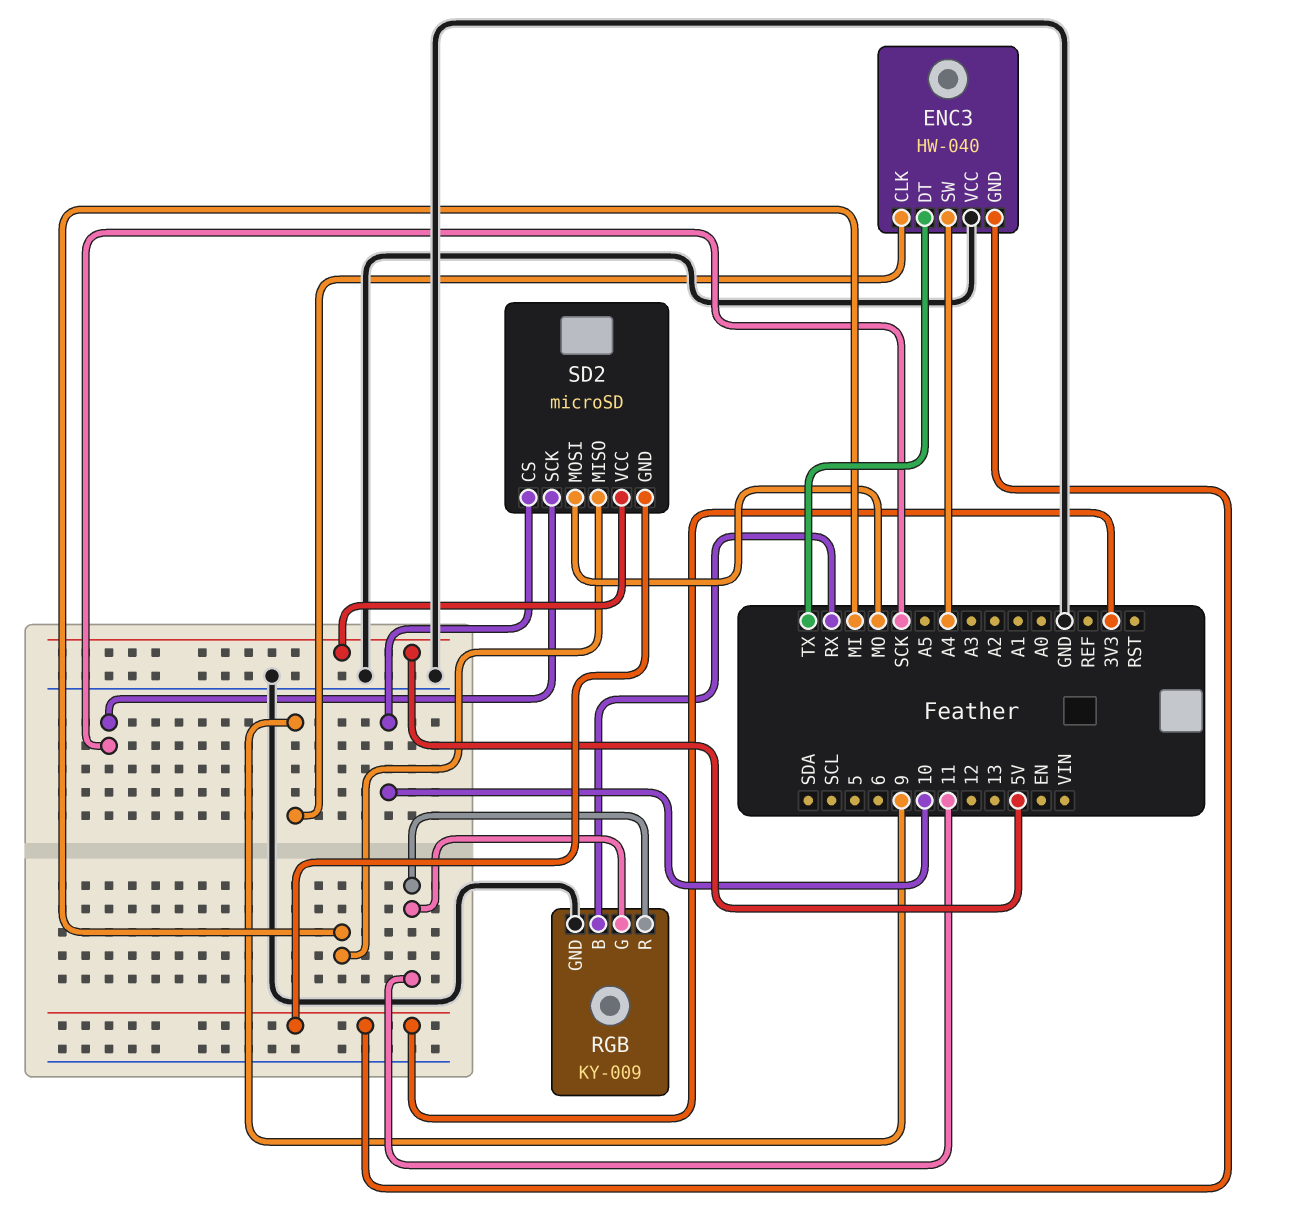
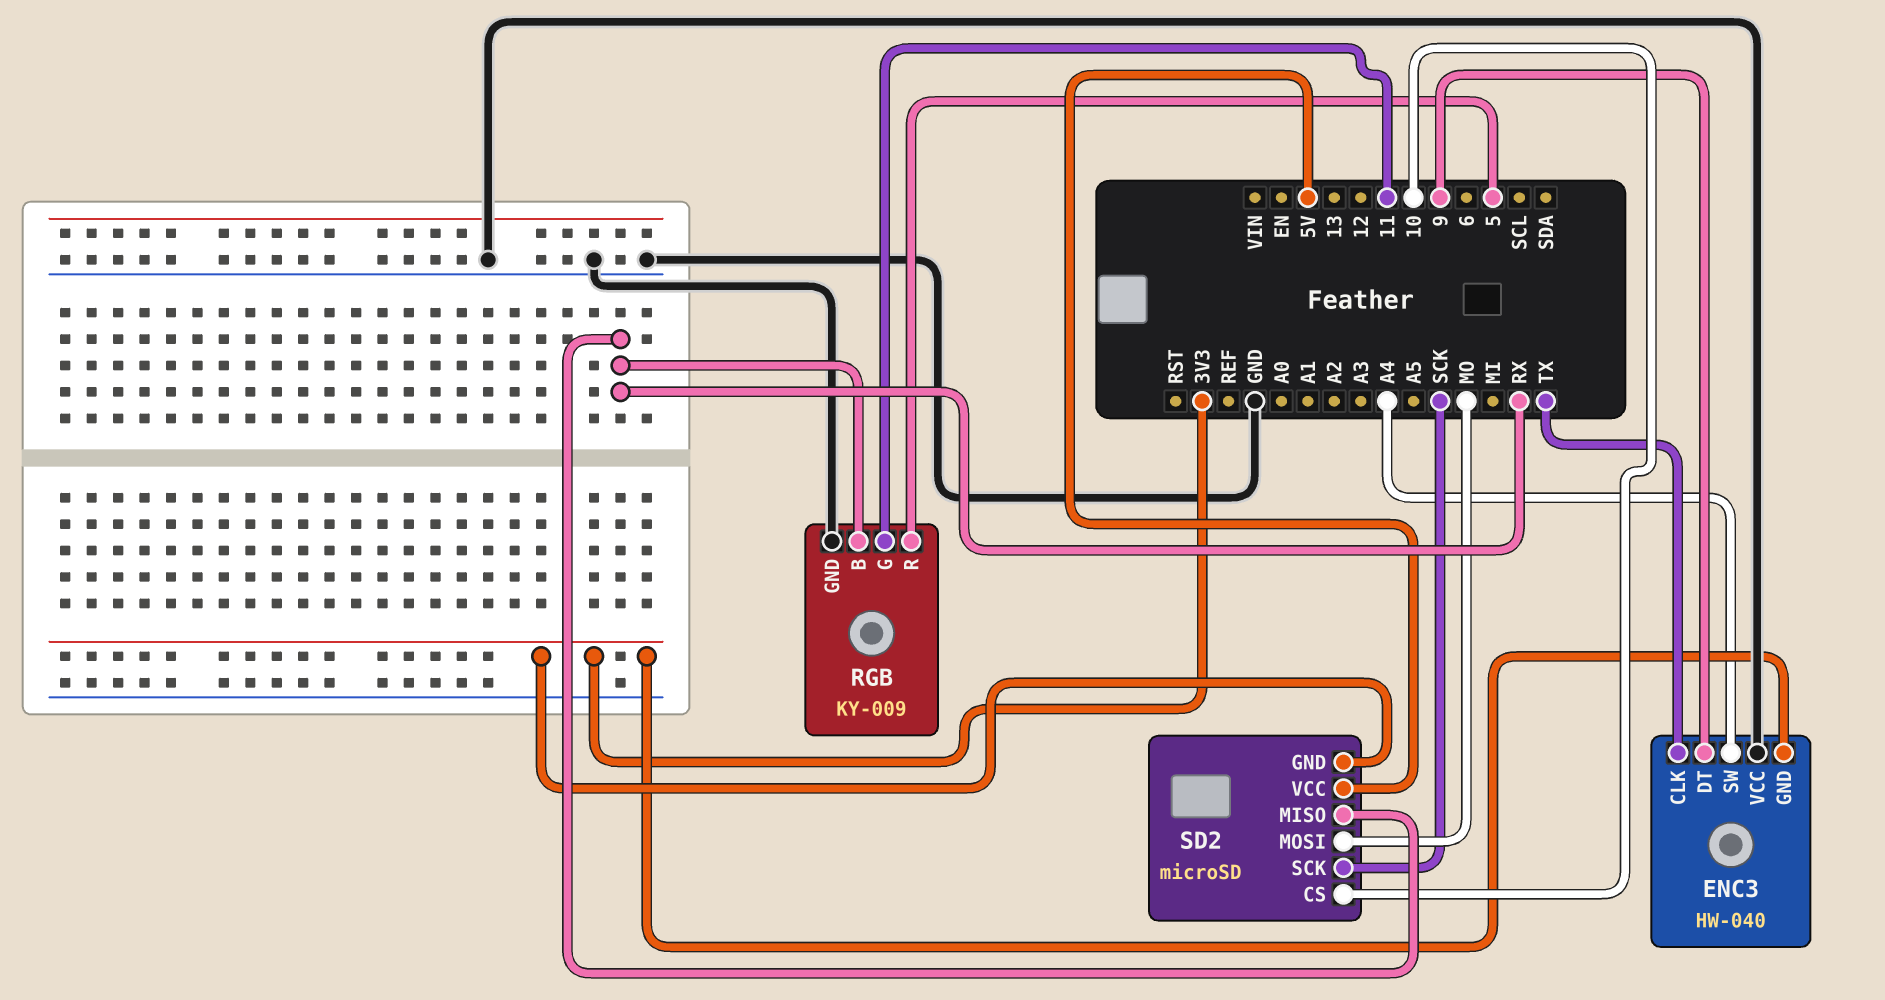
ENC3 pin CLK: 9 -> TX
ENC3 pin DT: TX -> 9
RGB pin R: 11 -> 5
SD2 pin MISO: MI -> RX

